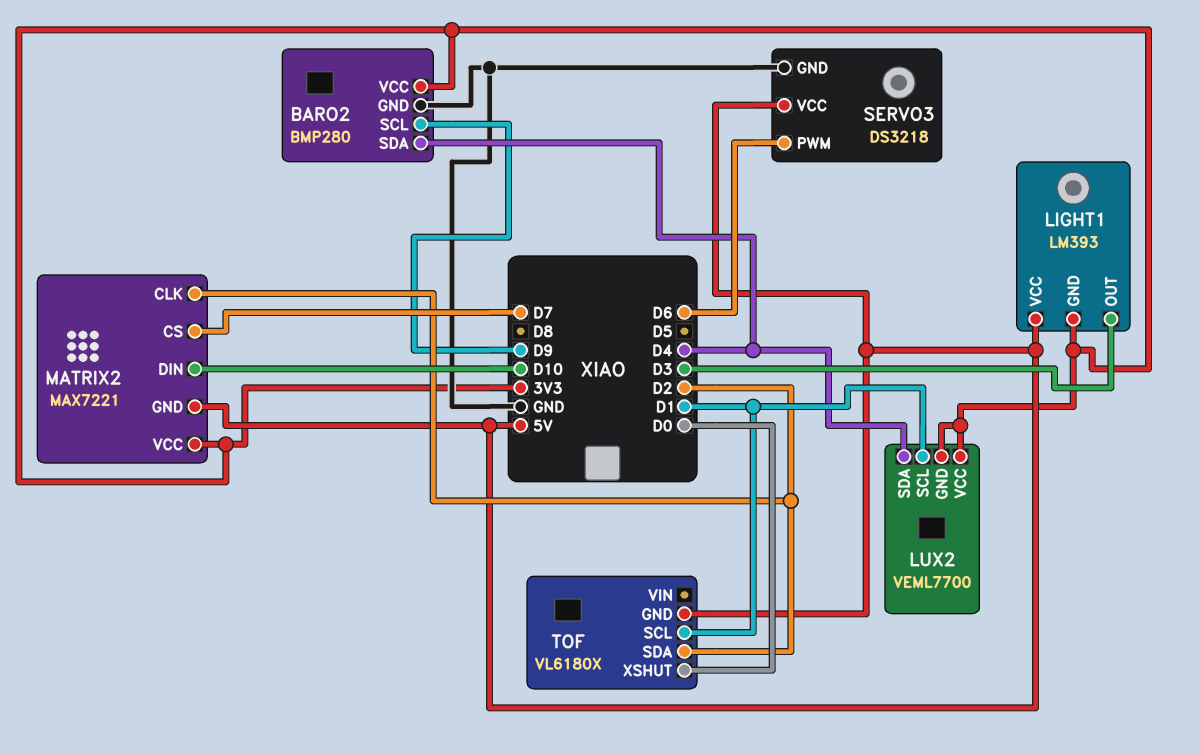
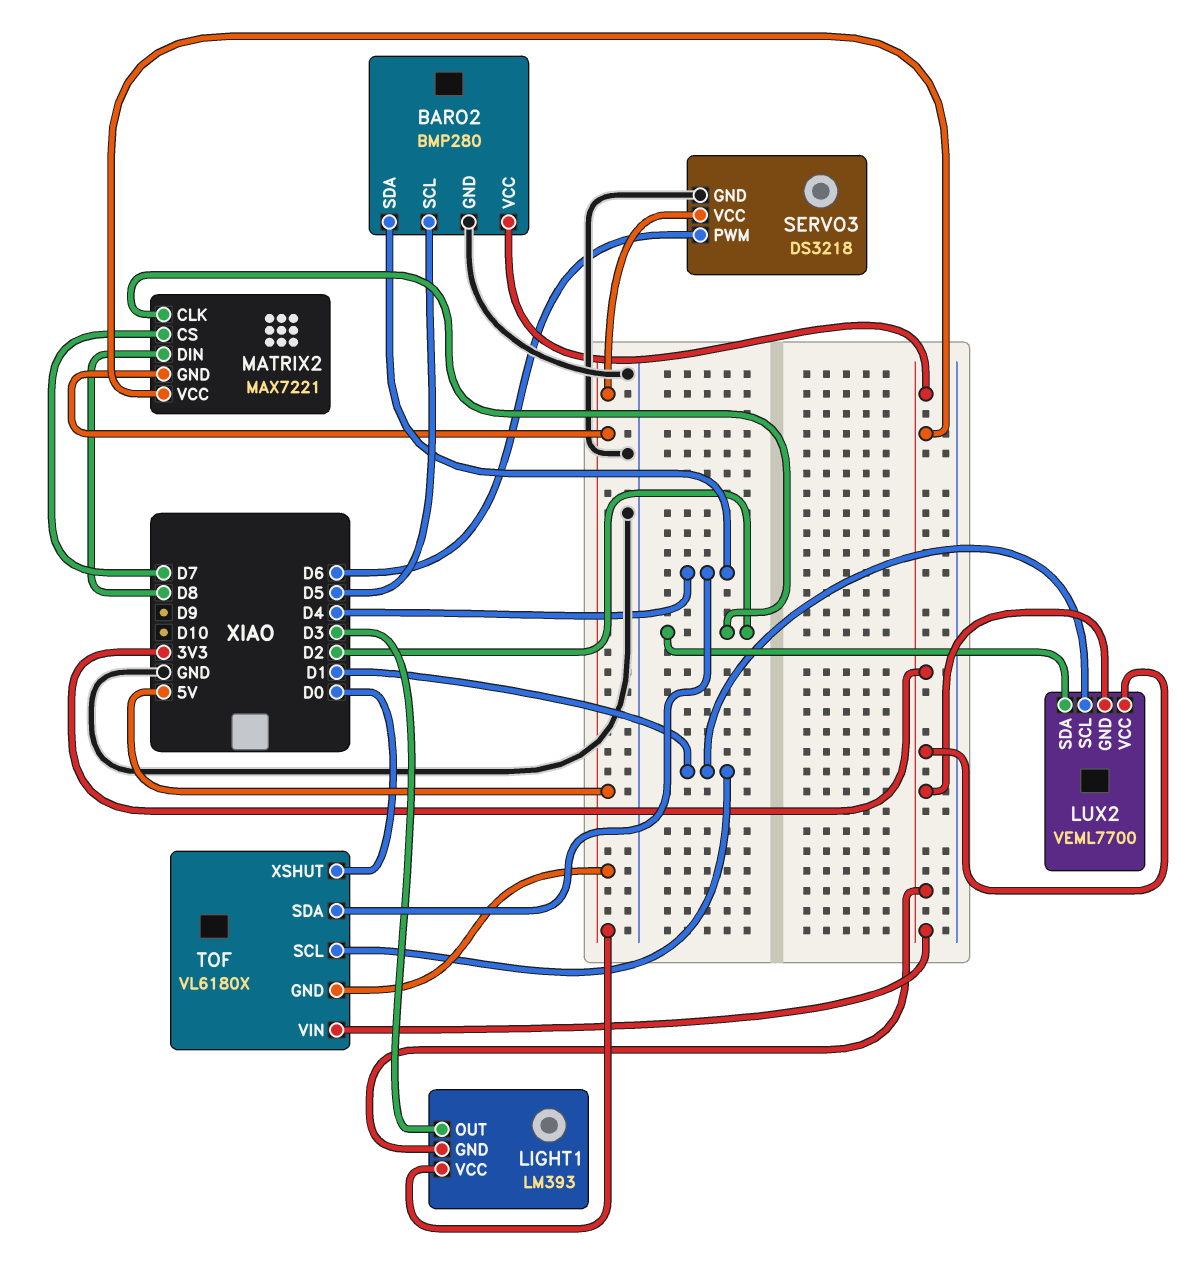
BARO2 pin SCL: D9 -> D5
LUX2 pin SDA: D4 -> D2
MATRIX2 pin DIN: D10 -> D8
TOF pin SDA: D2 -> D4
TOF pin VIN: none -> 3V3

